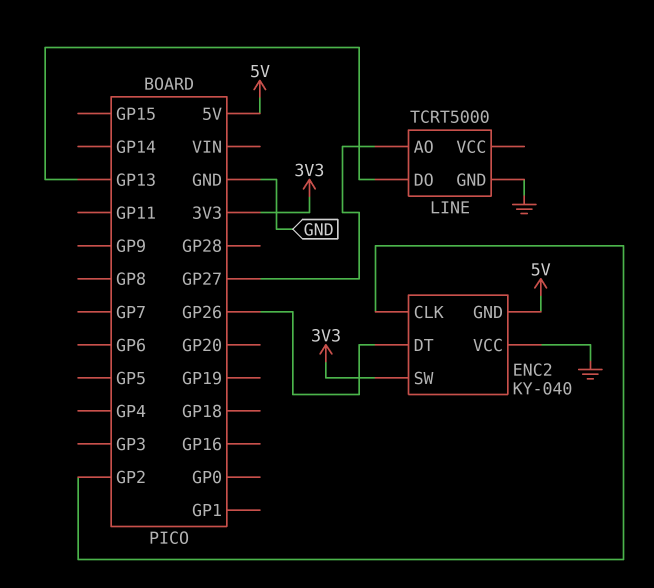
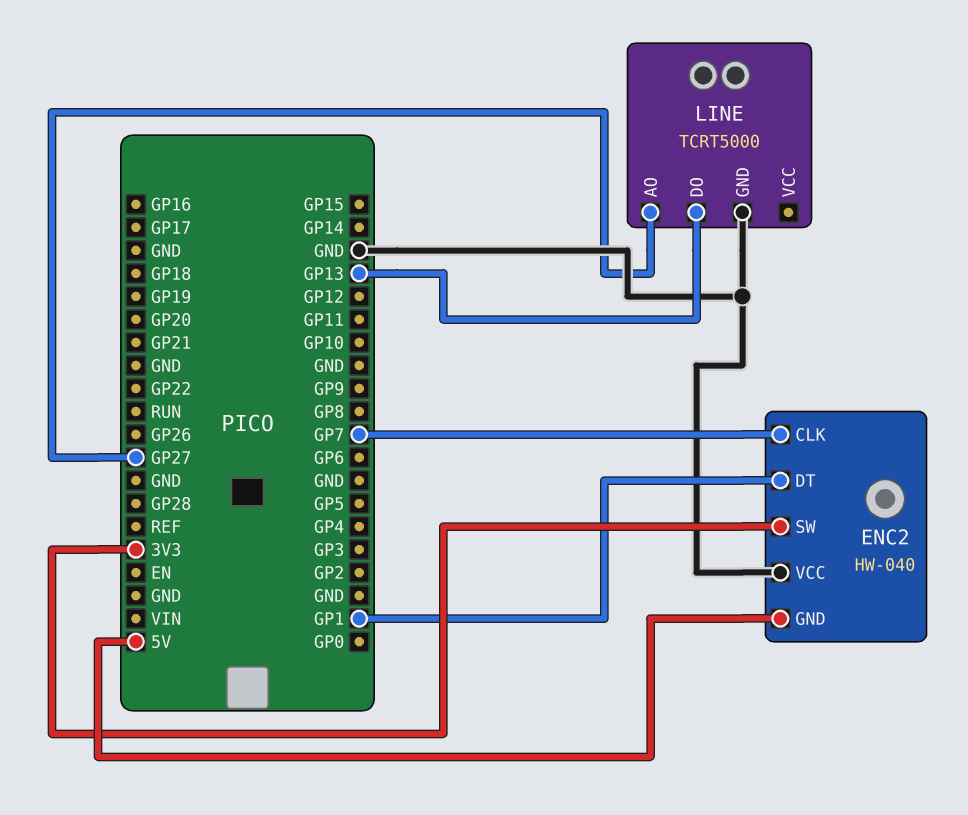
ENC2: KY-040 -> HW-040
ENC2 pin CLK: GP2 -> GP7
ENC2 pin DT: GP26 -> GP1

